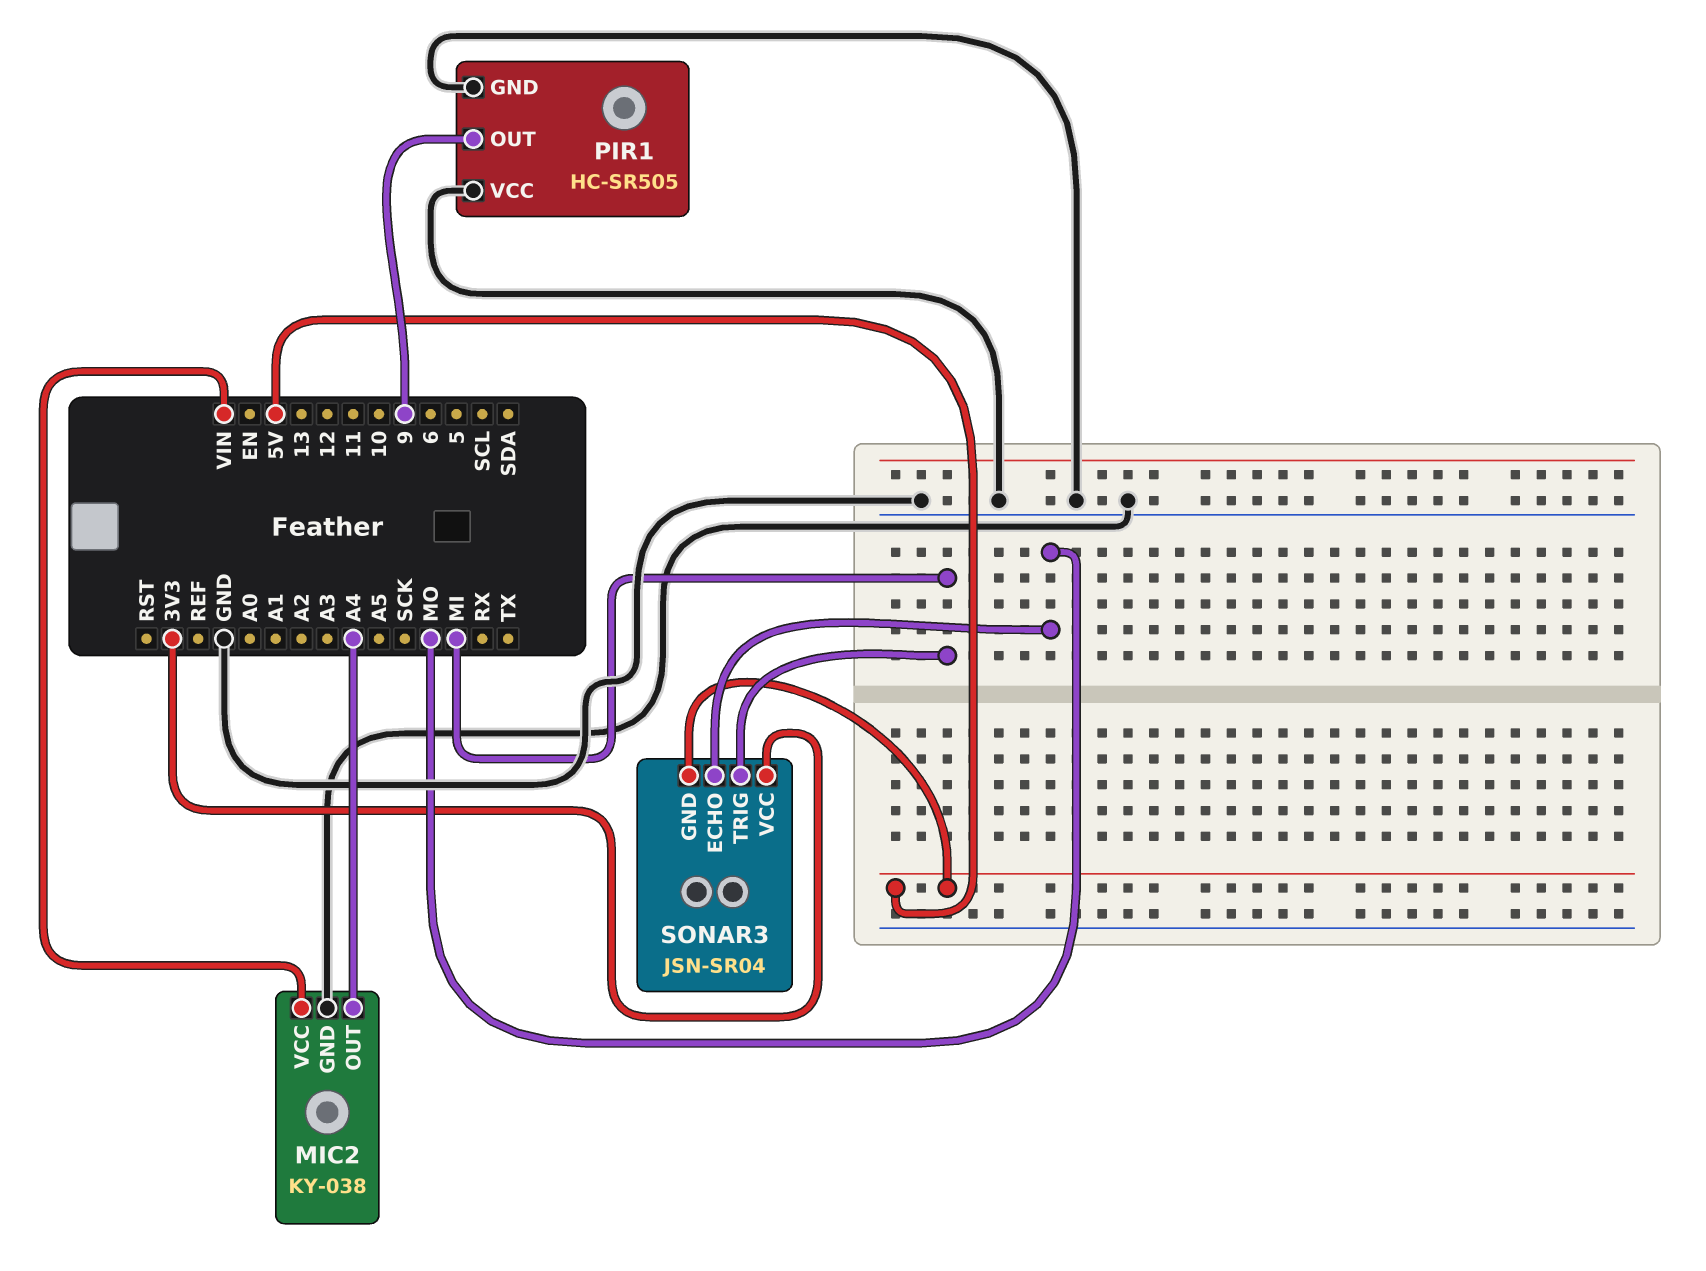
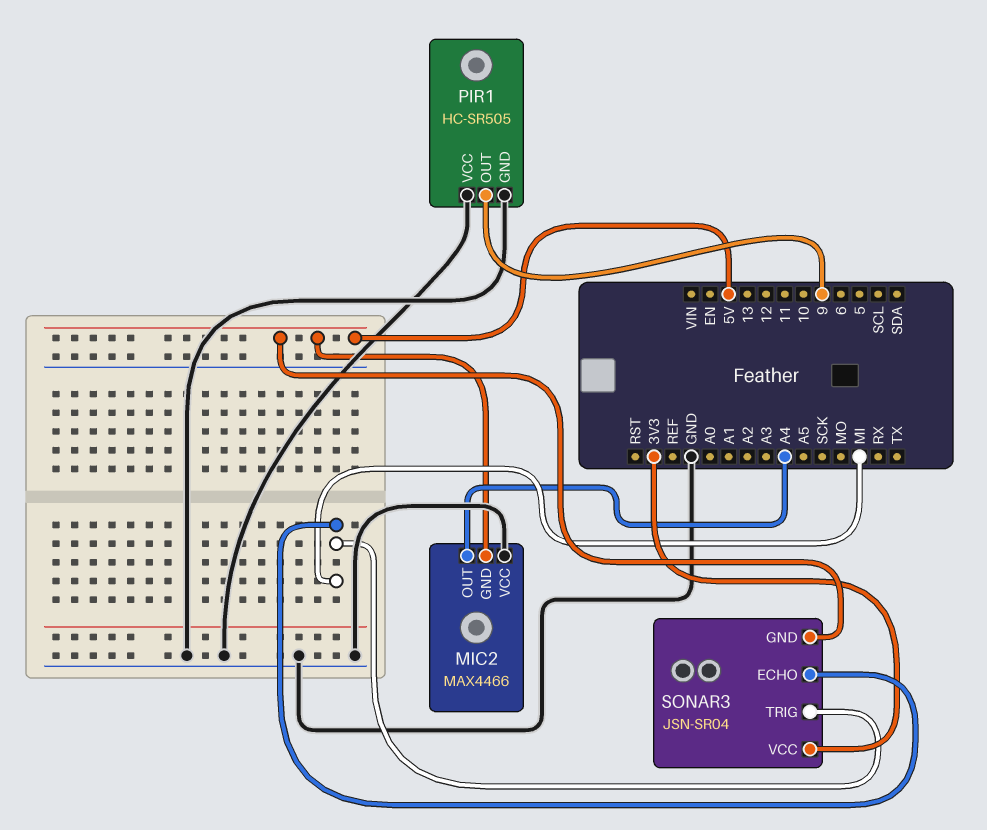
MIC2: KY-038 -> MAX4466
MIC2 pin GND: GND -> 5V
MIC2 pin VCC: VIN -> GND
SONAR3 pin ECHO: MO -> MI

